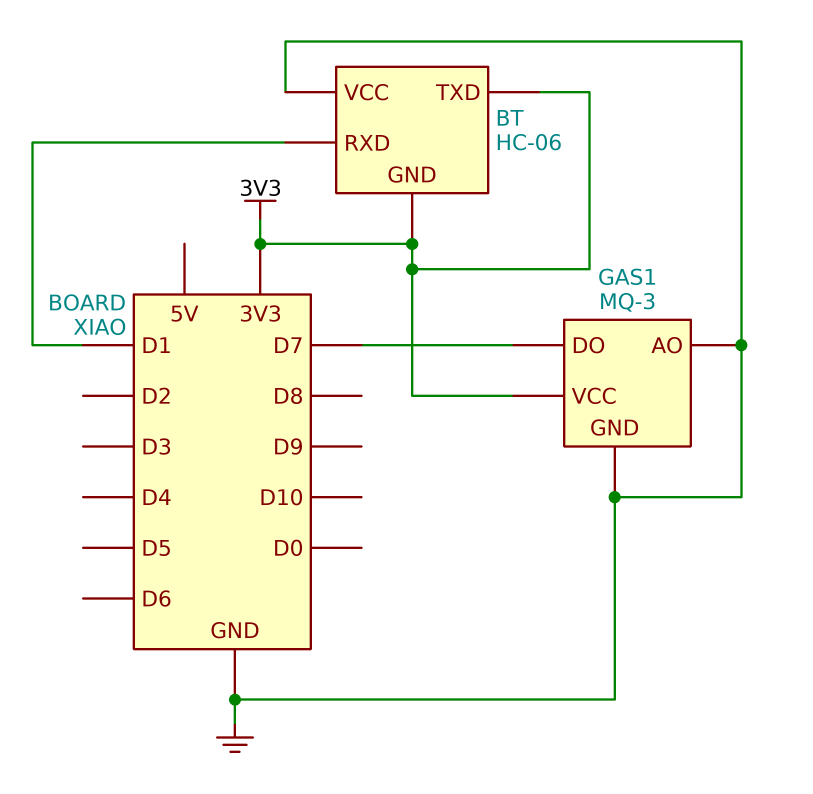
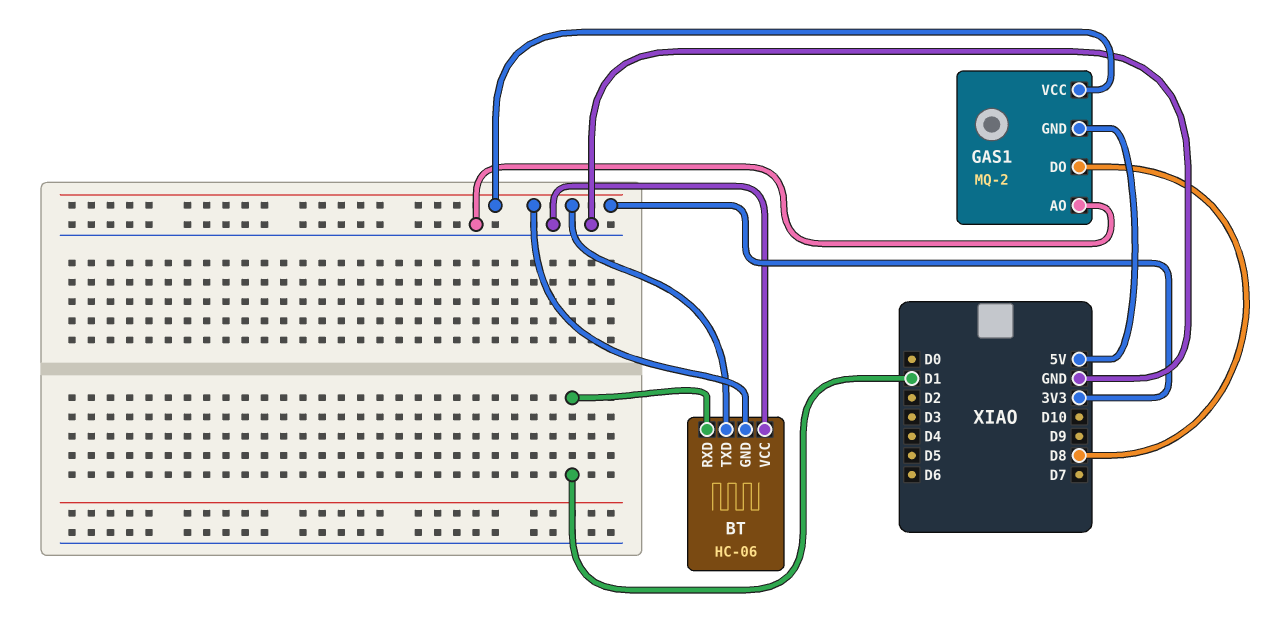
GAS1: MQ-3 -> MQ-2
GAS1 pin DO: D7 -> D8
GAS1 pin GND: GND -> 5V

